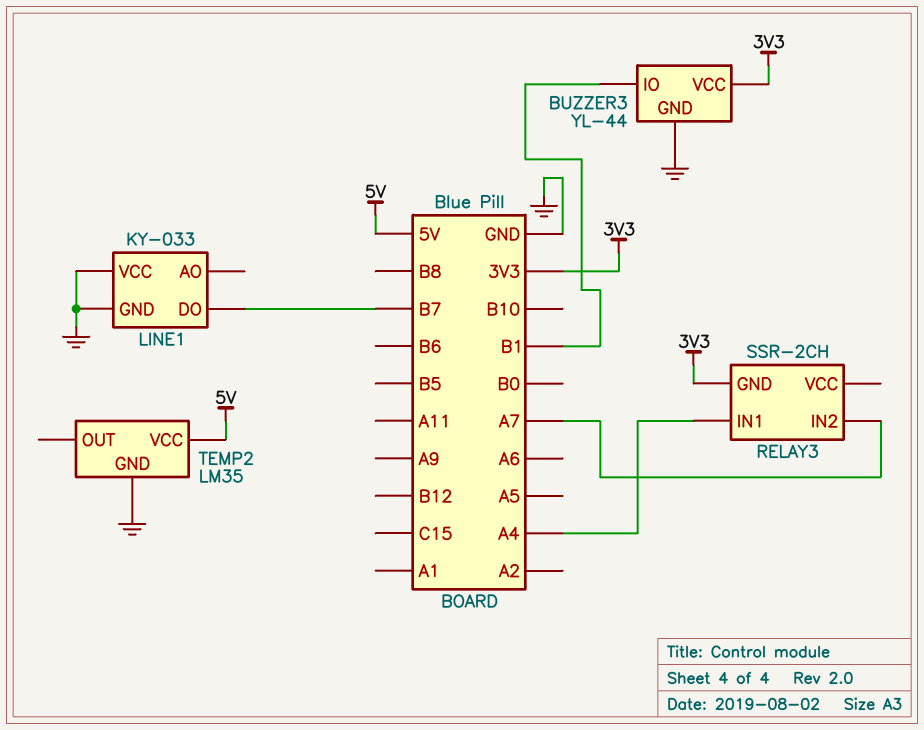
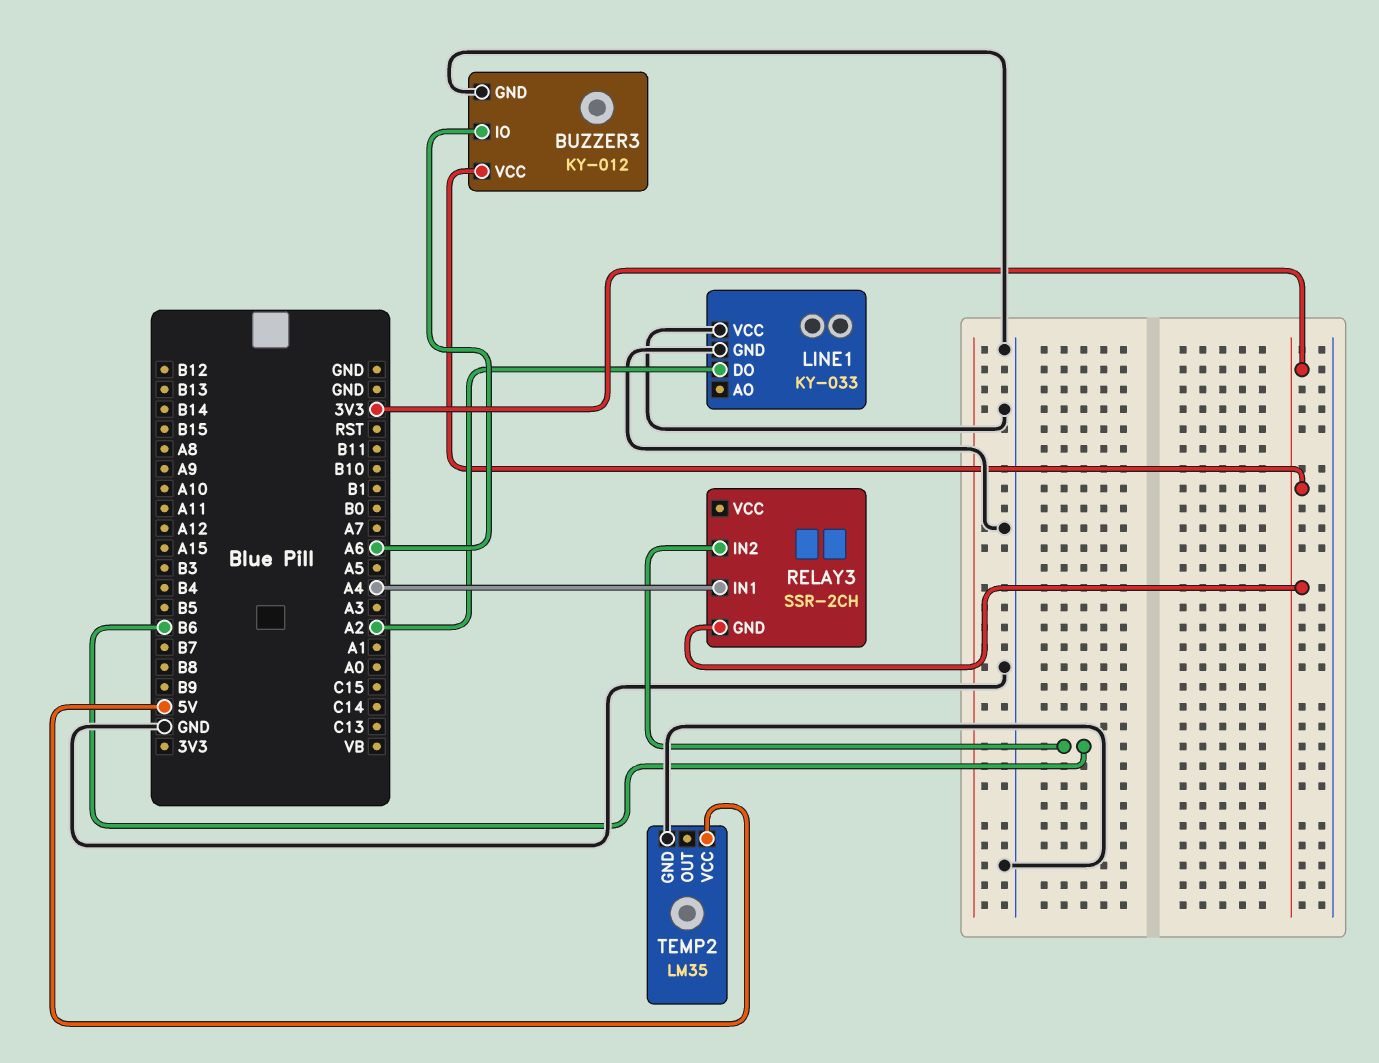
BUZZER3: YL-44 -> KY-012
BUZZER3 pin IO: B1 -> A6
LINE1 pin DO: B7 -> A2
RELAY3 pin IN2: A7 -> B6

